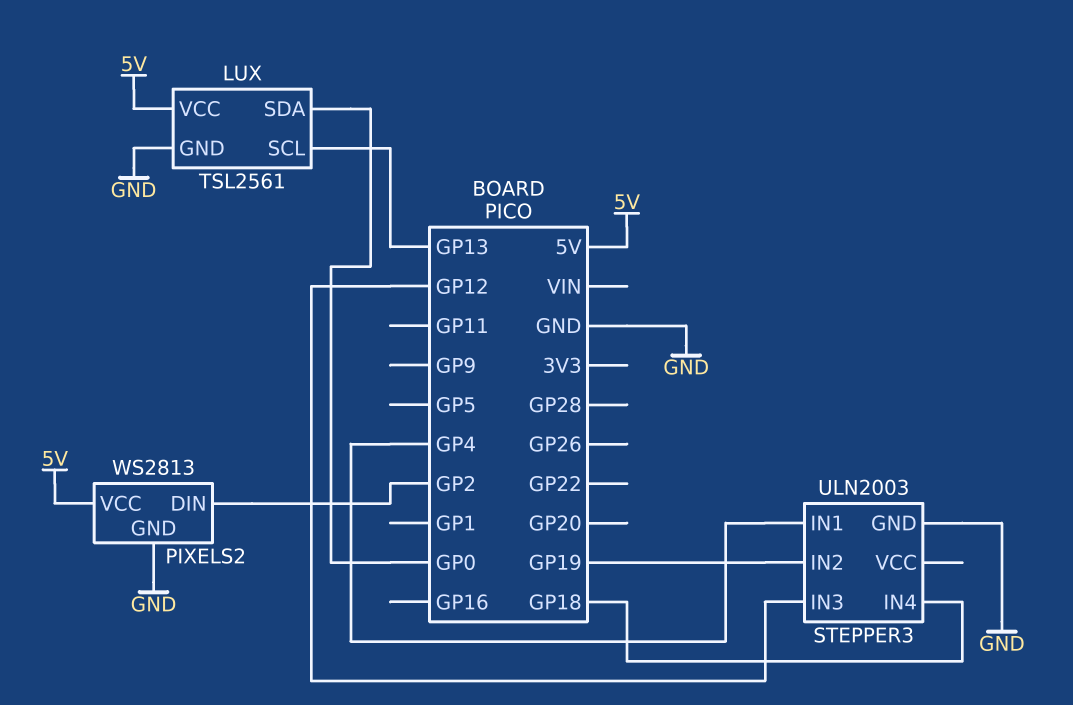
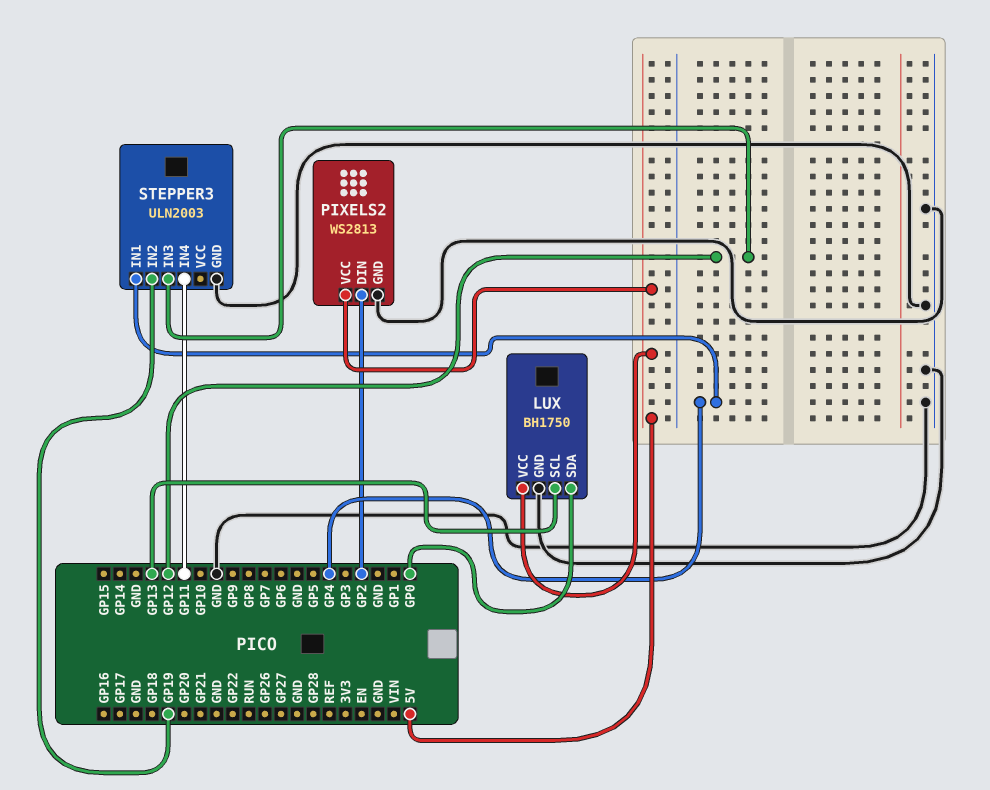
LUX: TSL2561 -> BH1750
STEPPER3 pin IN4: GP18 -> GP11

